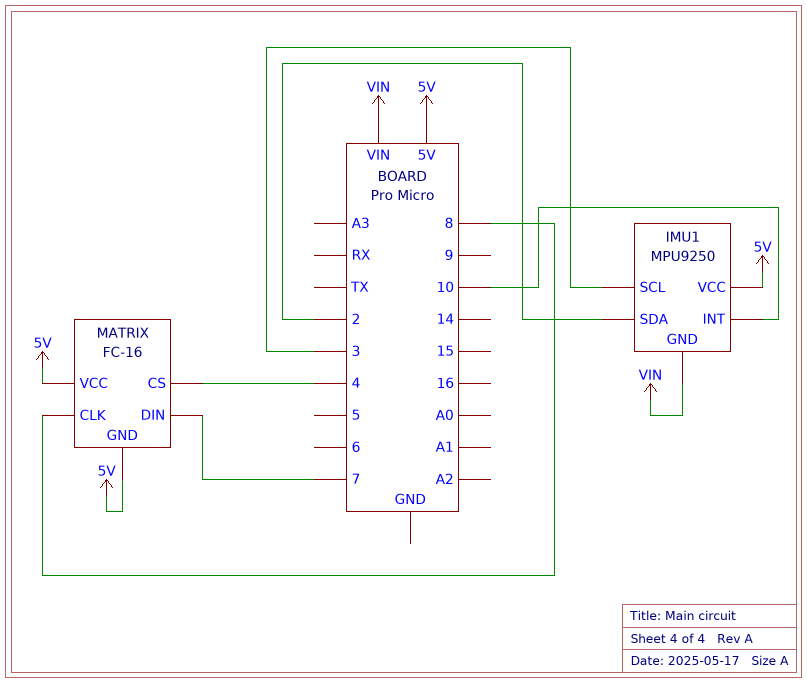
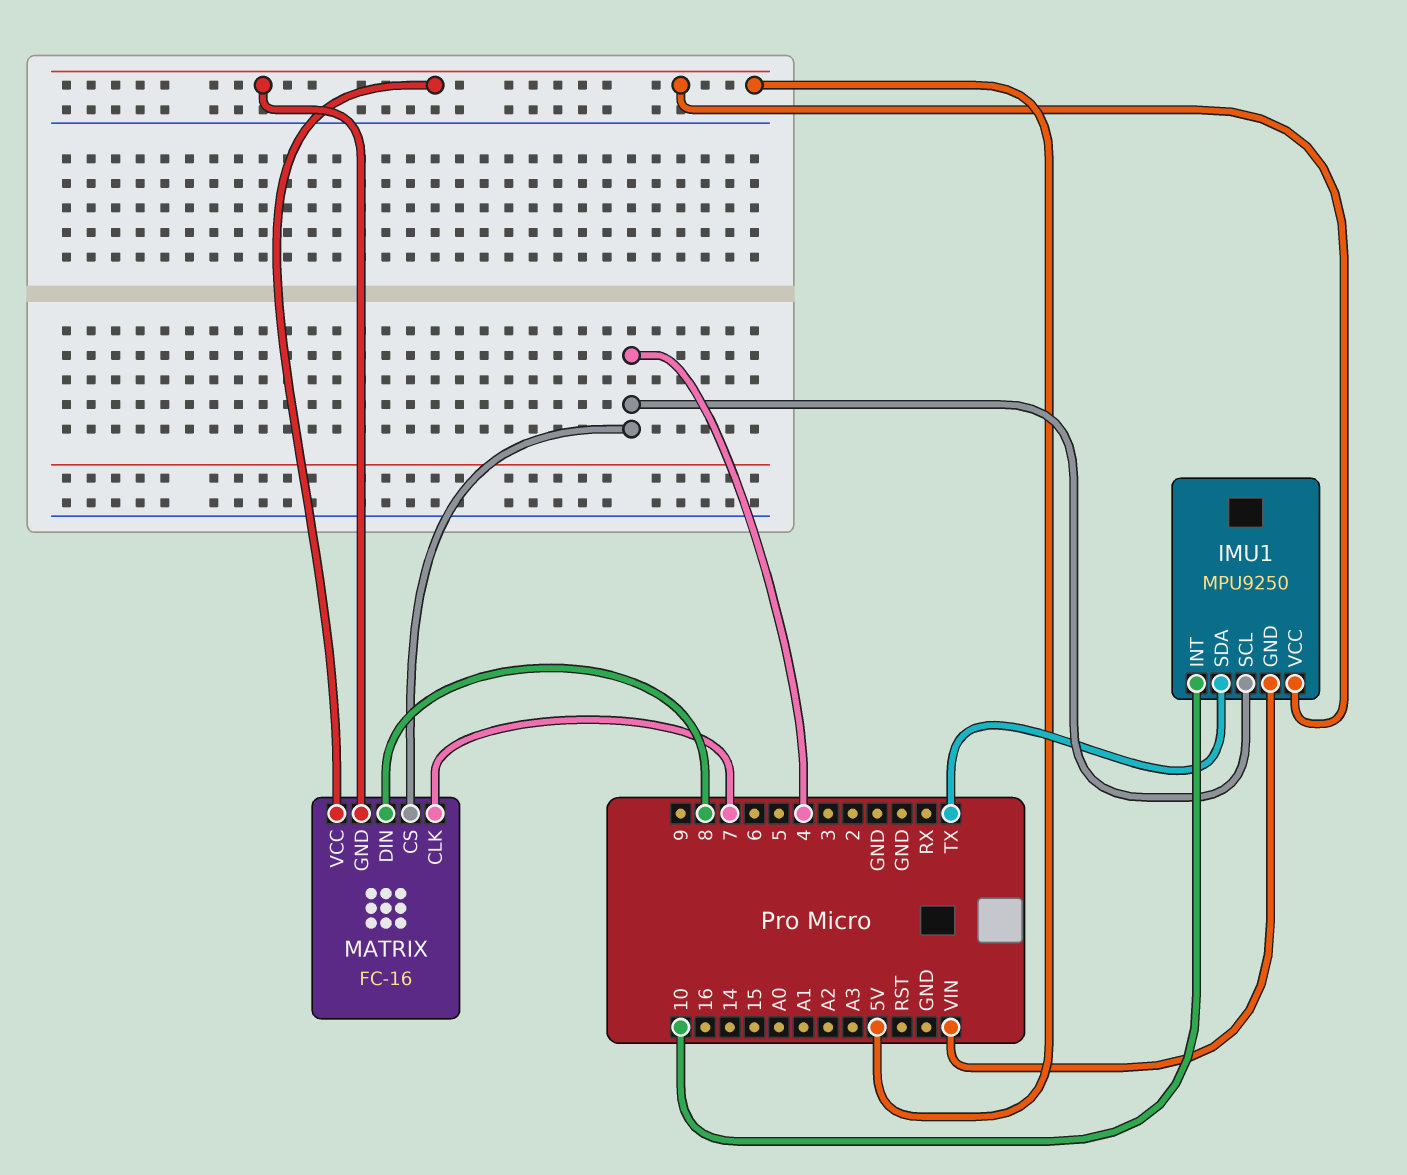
IMU1 pin SCL: 3 -> 4
IMU1 pin SDA: 2 -> TX
MATRIX pin CLK: 8 -> 7
MATRIX pin DIN: 7 -> 8

